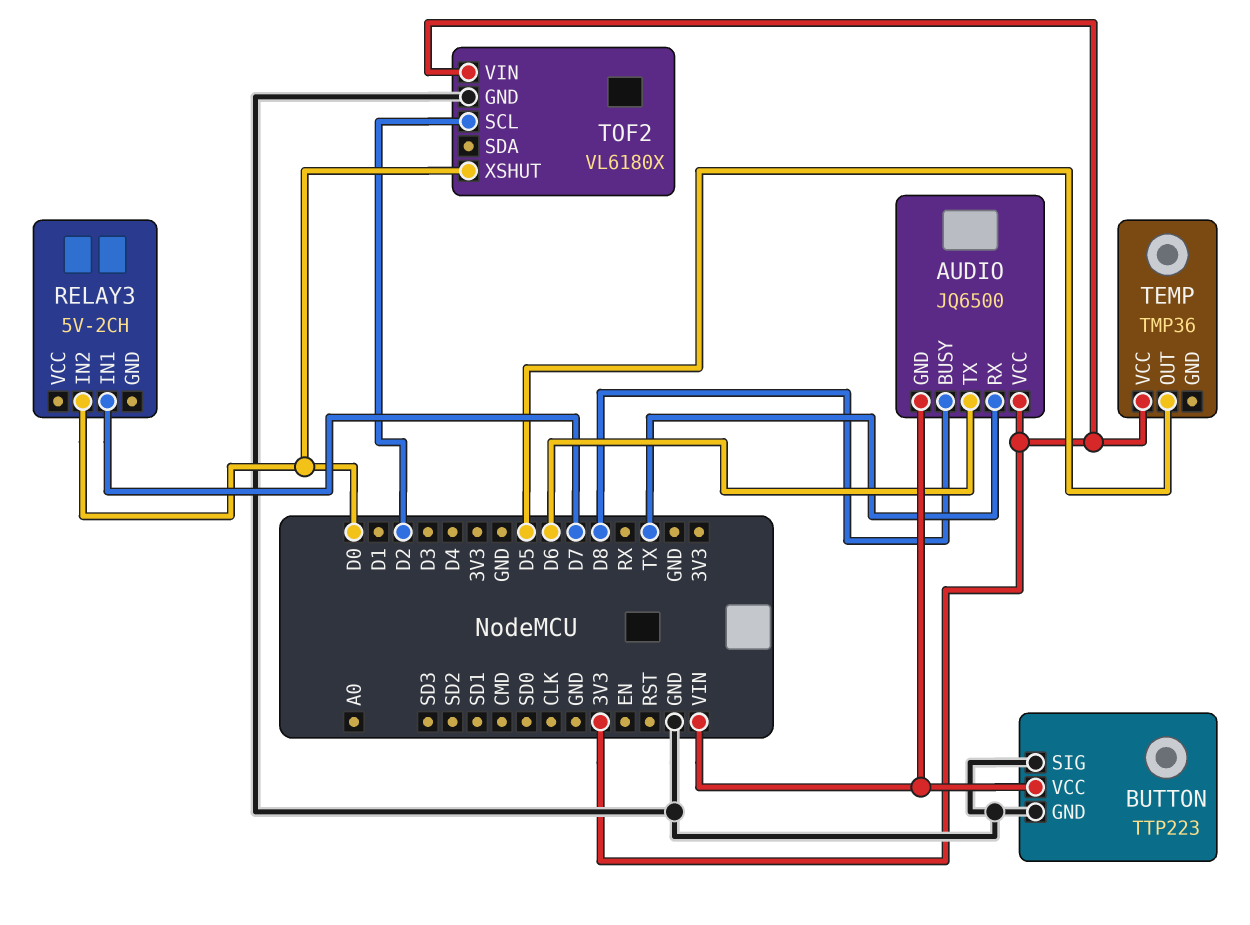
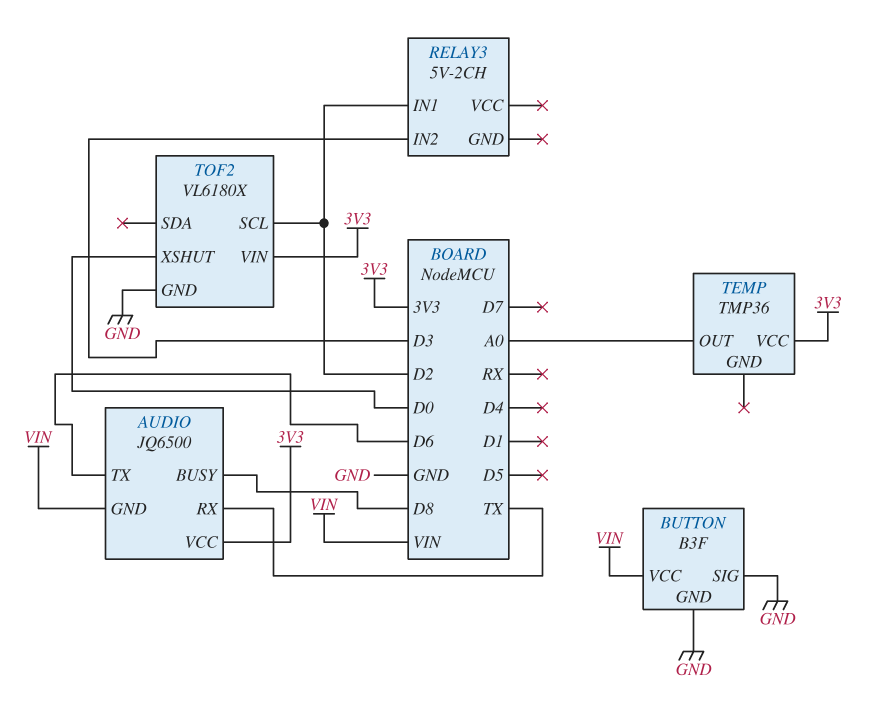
BUTTON: TTP223 -> B3F
RELAY3 pin IN1: D7 -> D2
RELAY3 pin IN2: D0 -> D3
TEMP pin OUT: D5 -> A0

